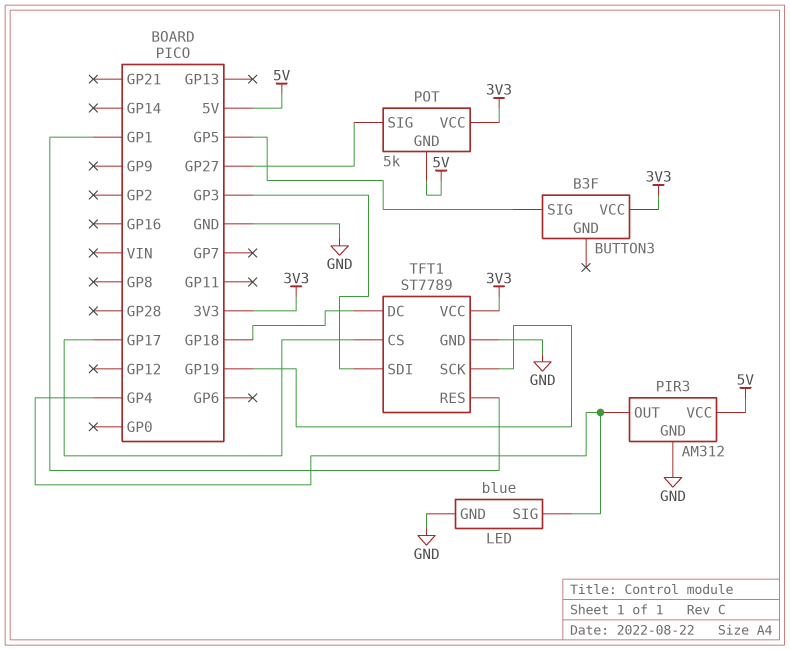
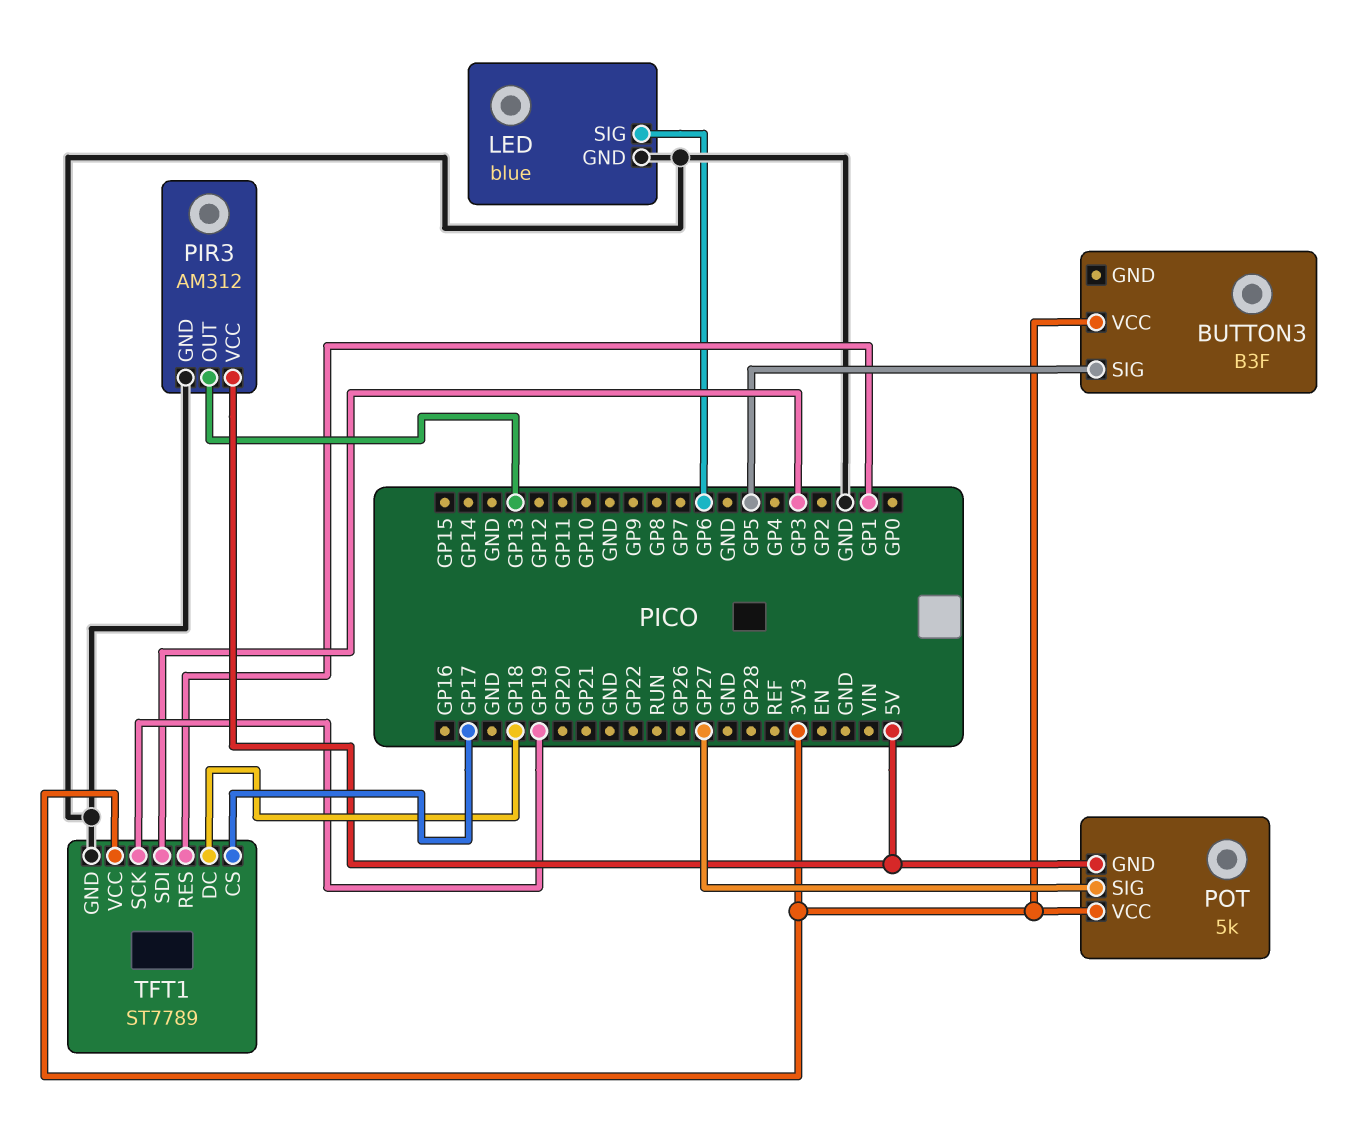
LED pin SIG: GP4 -> GP6
PIR3 pin OUT: GP4 -> GP13

